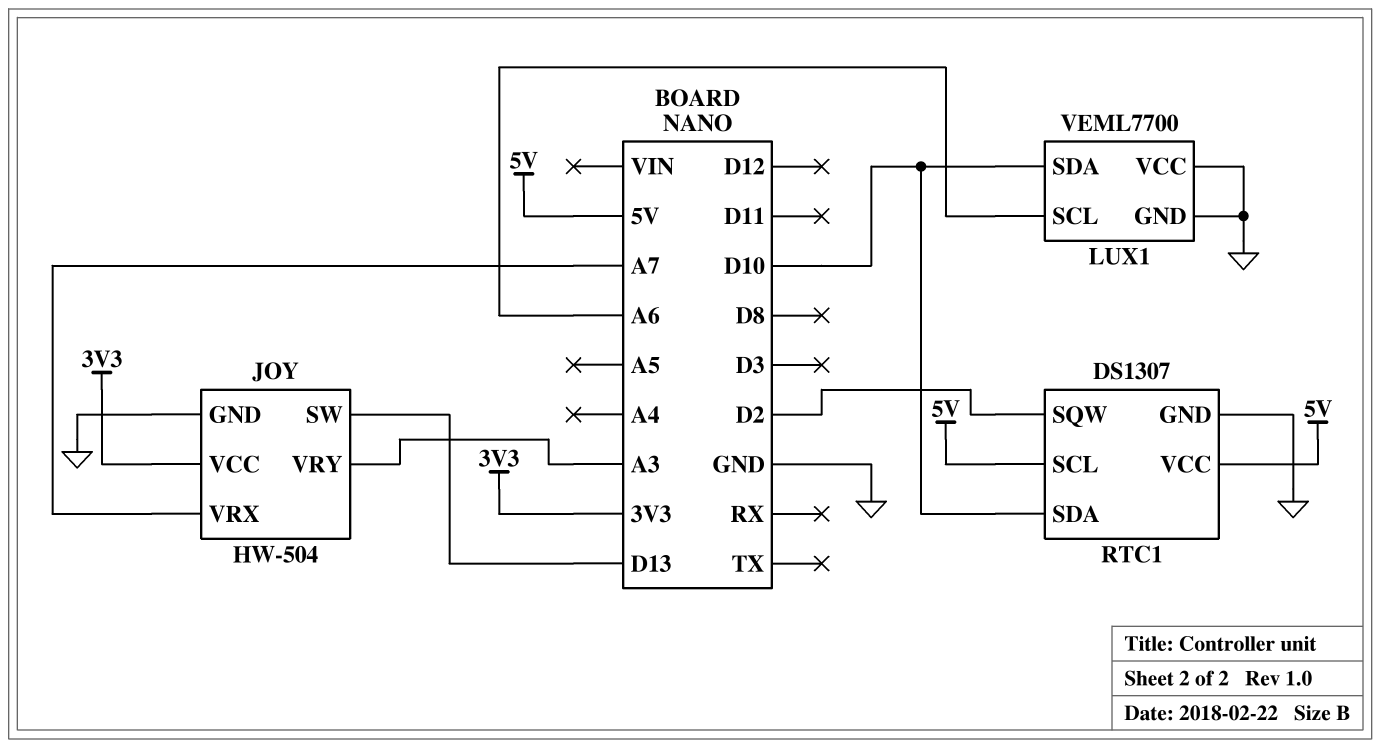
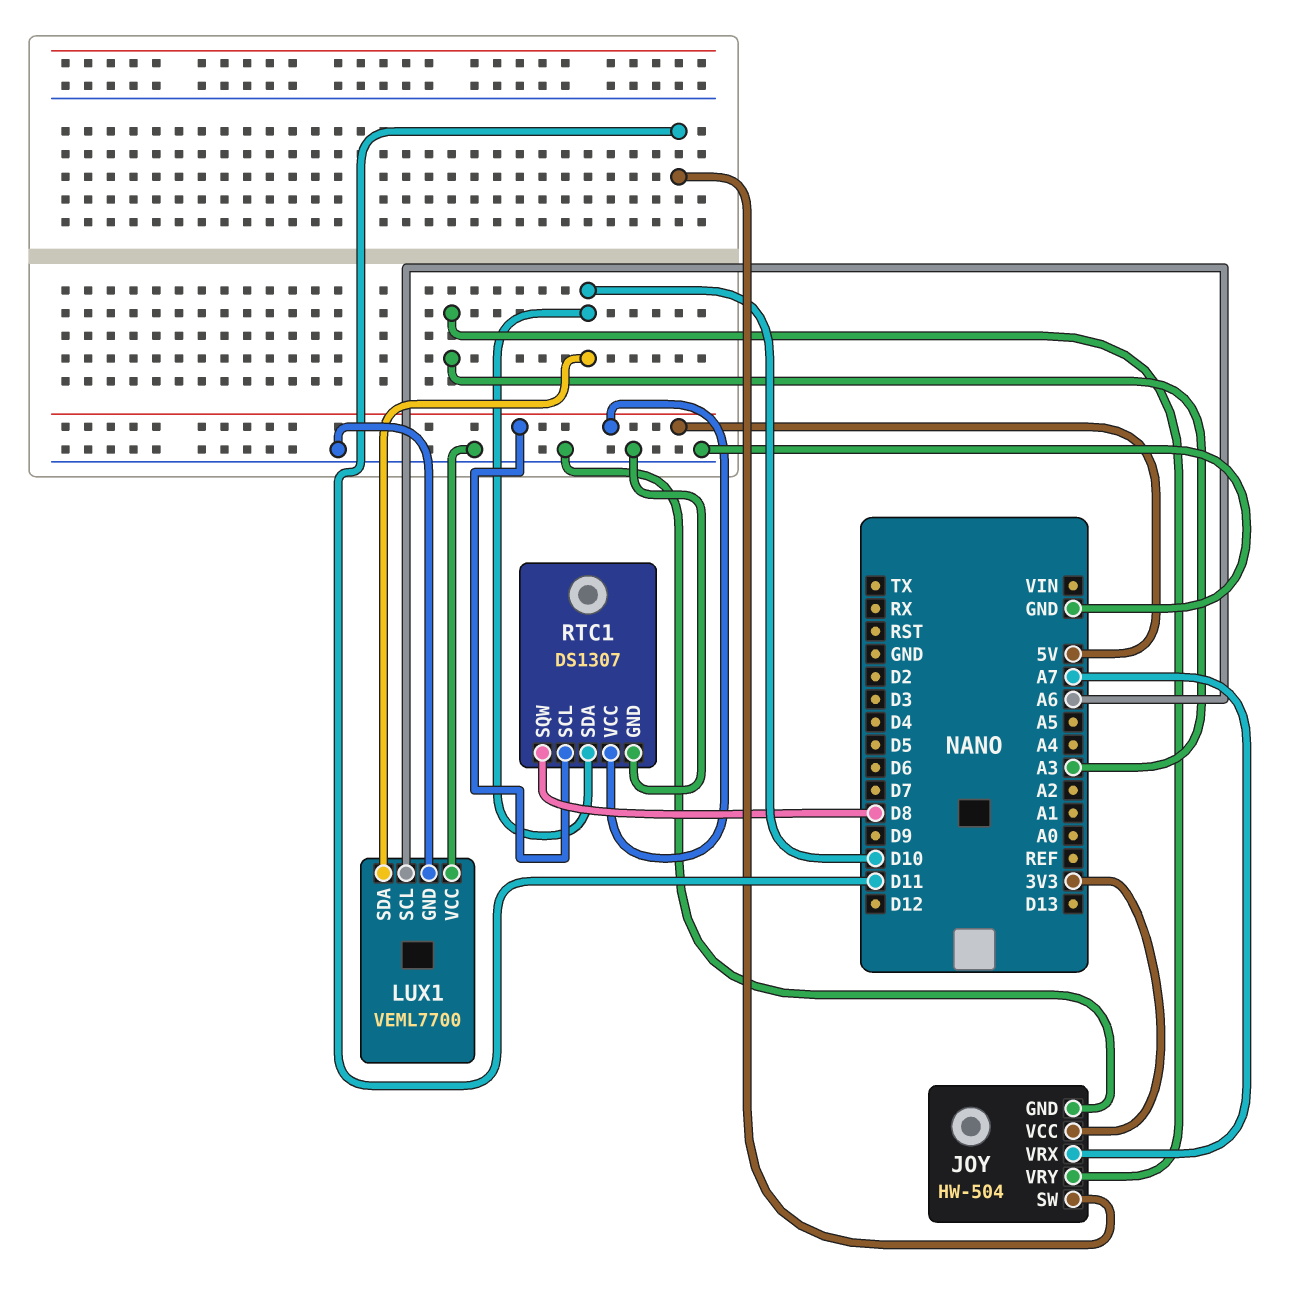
JOY pin SW: D13 -> D11
RTC1 pin SQW: D2 -> D8

